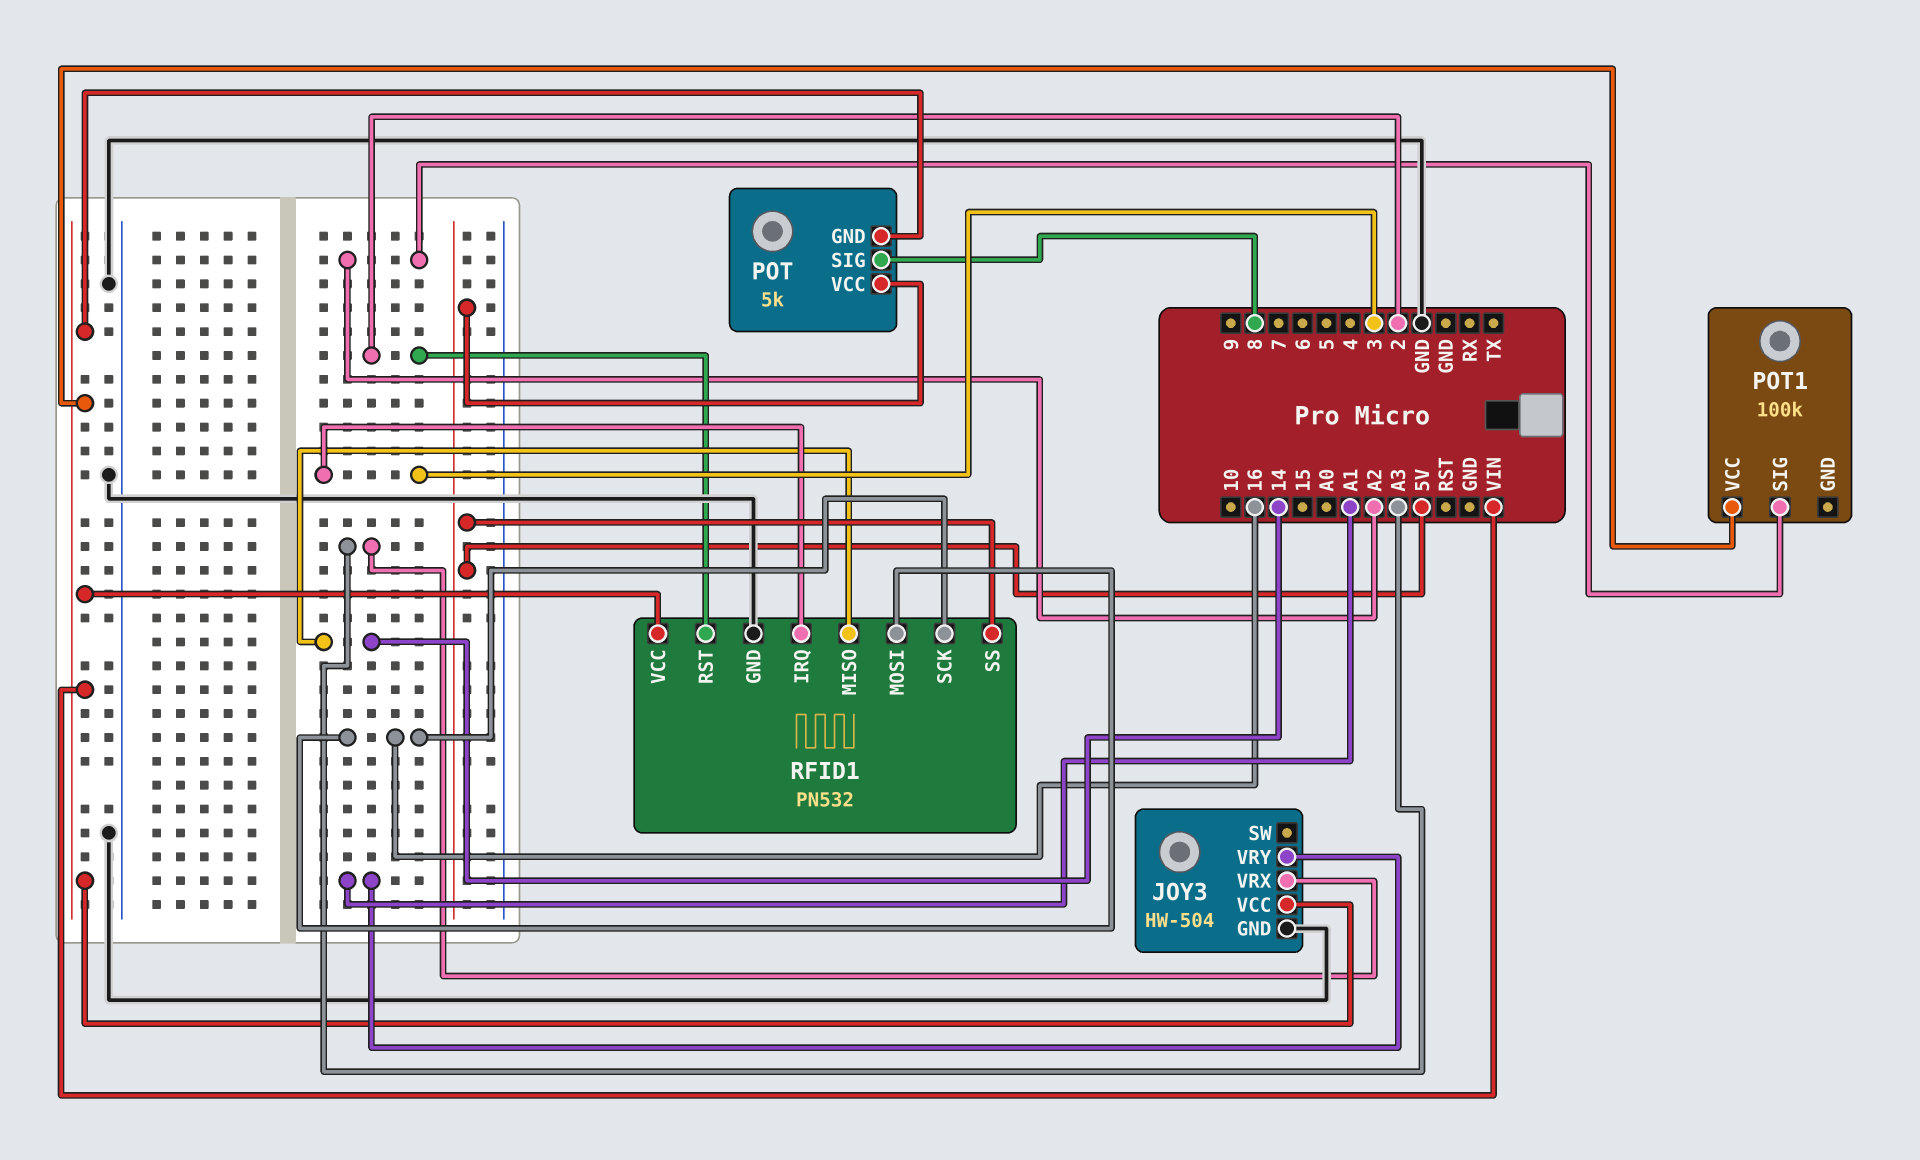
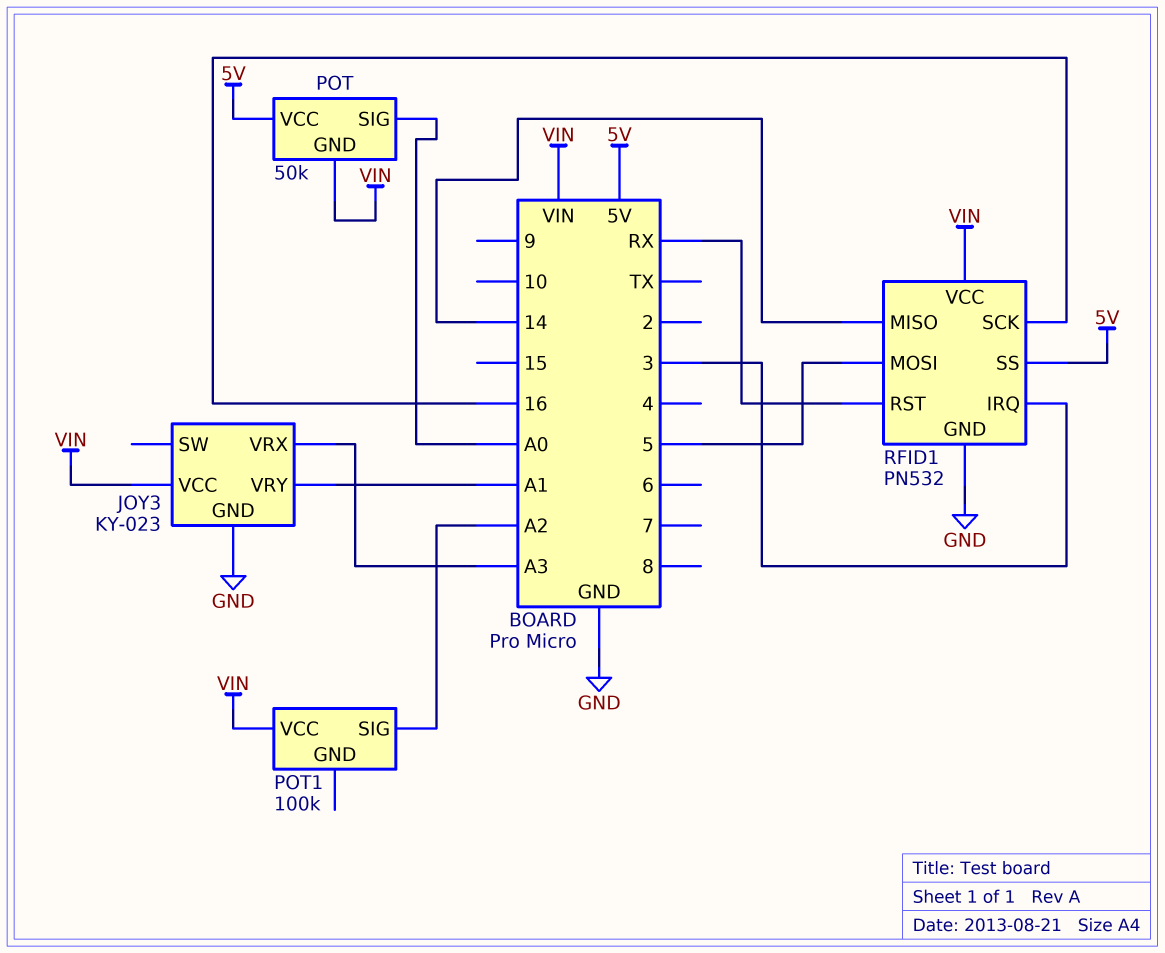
JOY3: HW-504 -> KY-023
POT: 5k -> 50k
POT pin SIG: 8 -> A0
RFID1 pin MOSI: 16 -> 5
RFID1 pin RST: 2 -> RX

